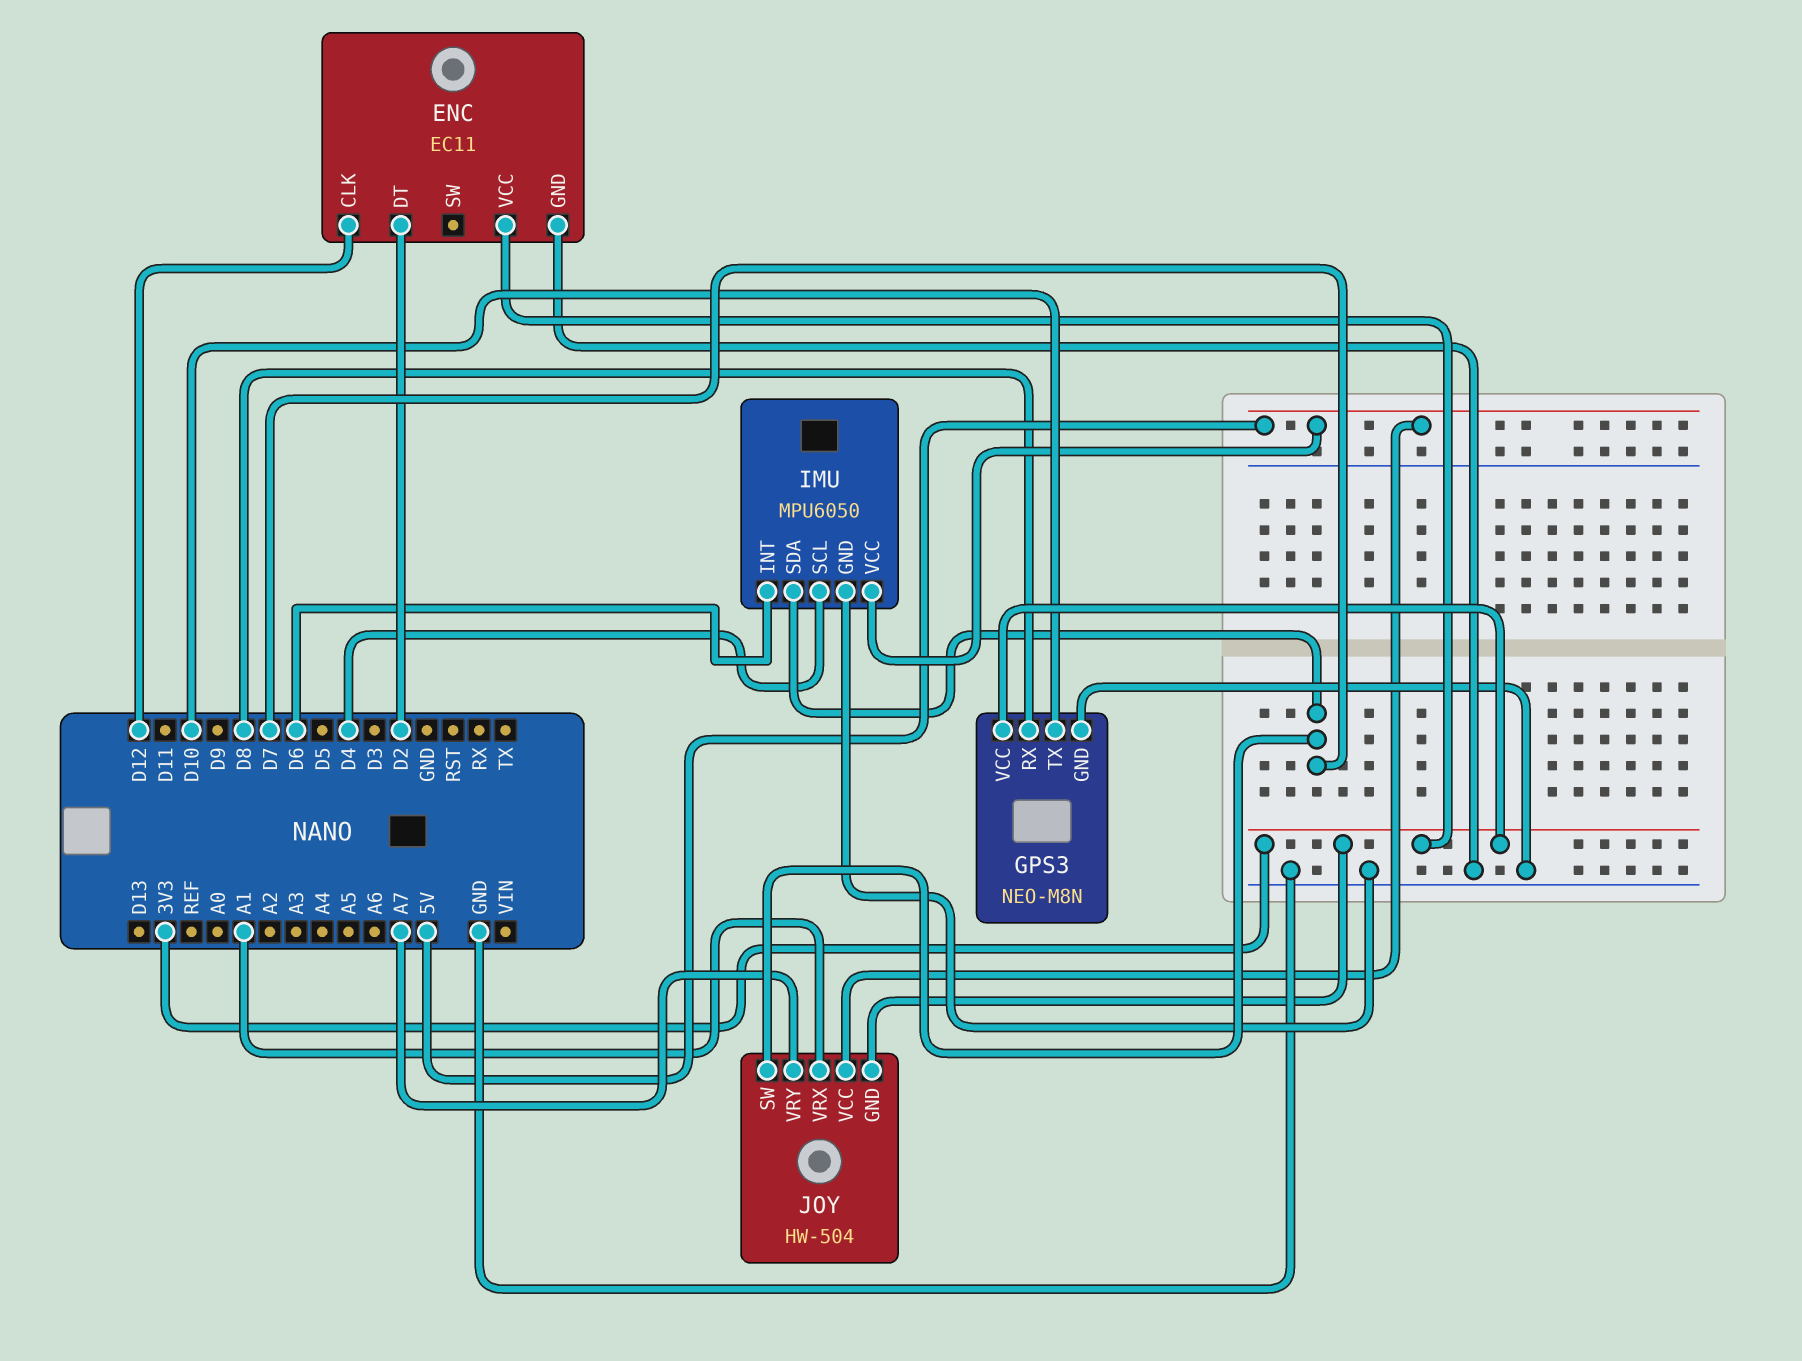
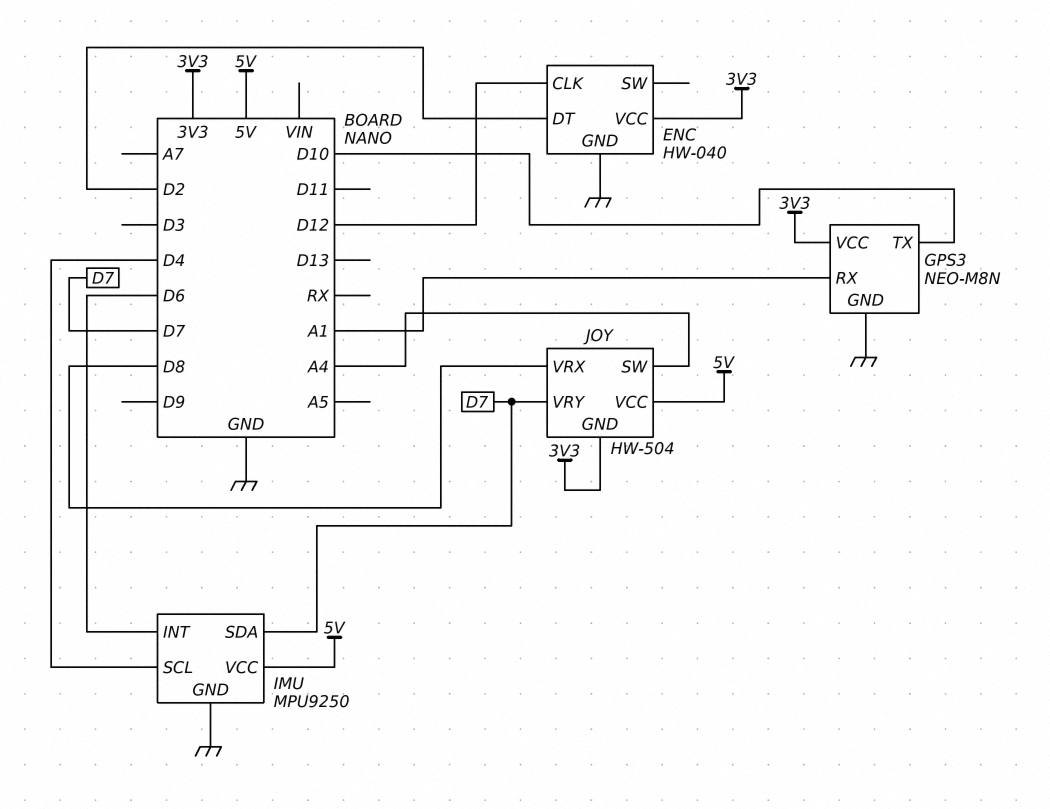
ENC: EC11 -> HW-040
GPS3 pin RX: D8 -> A1
IMU: MPU6050 -> MPU9250
JOY pin SW: D7 -> A4
JOY pin VRX: A1 -> D8
JOY pin VRY: A7 -> D7

